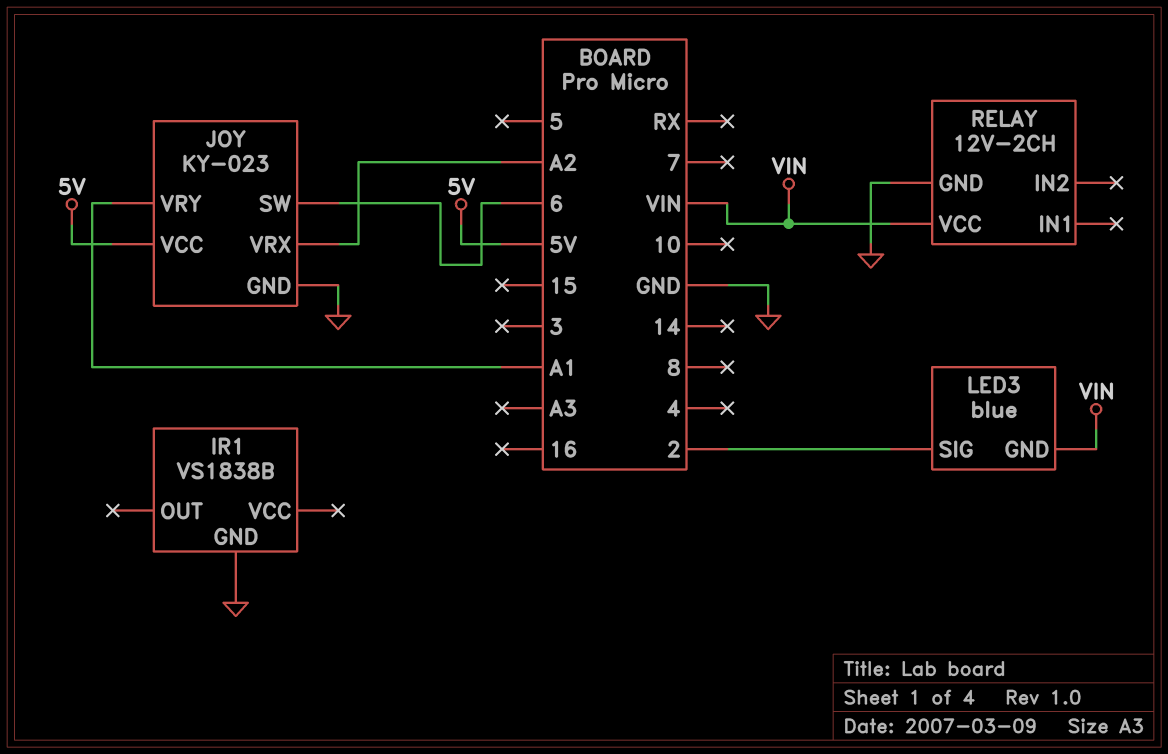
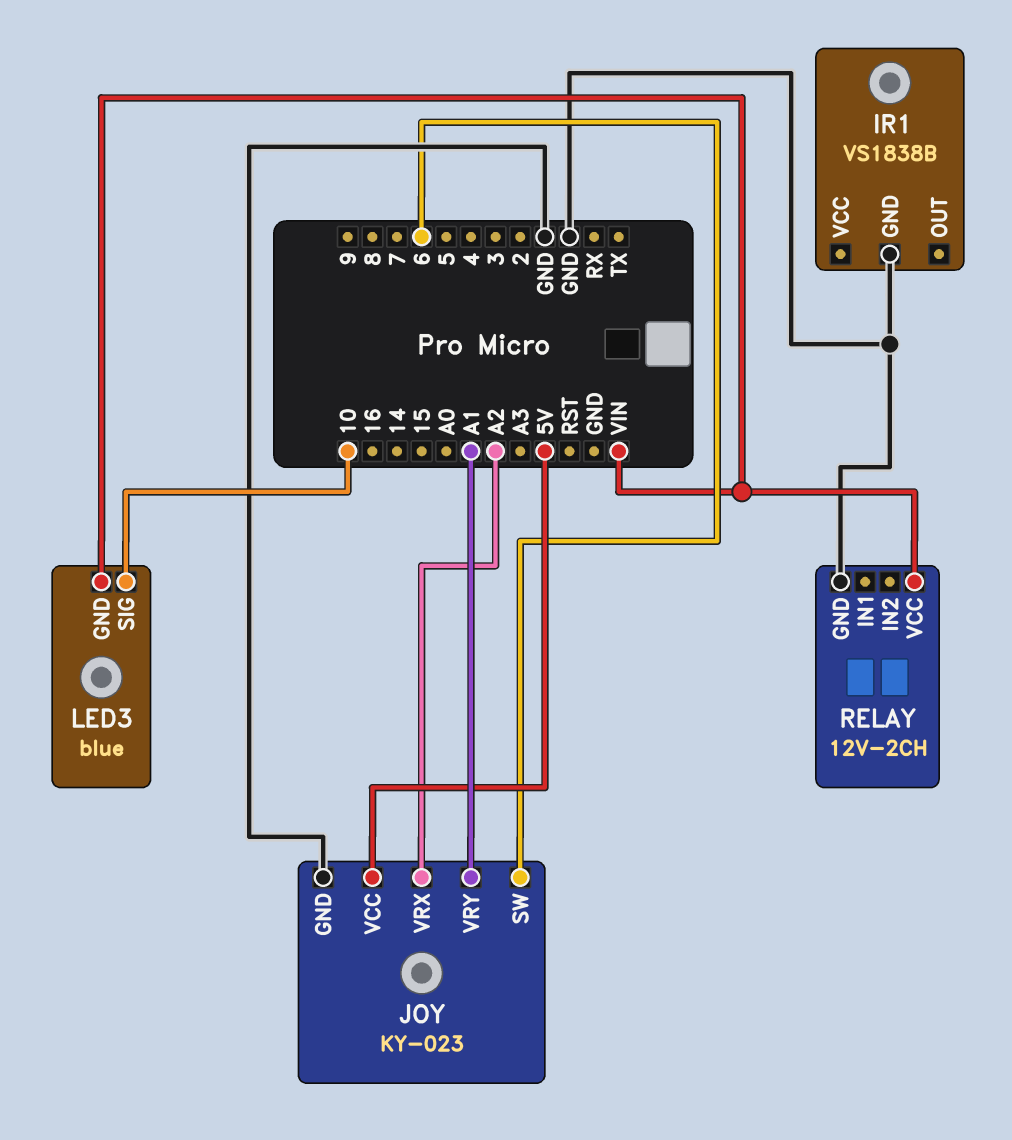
LED3 pin SIG: 2 -> 10

